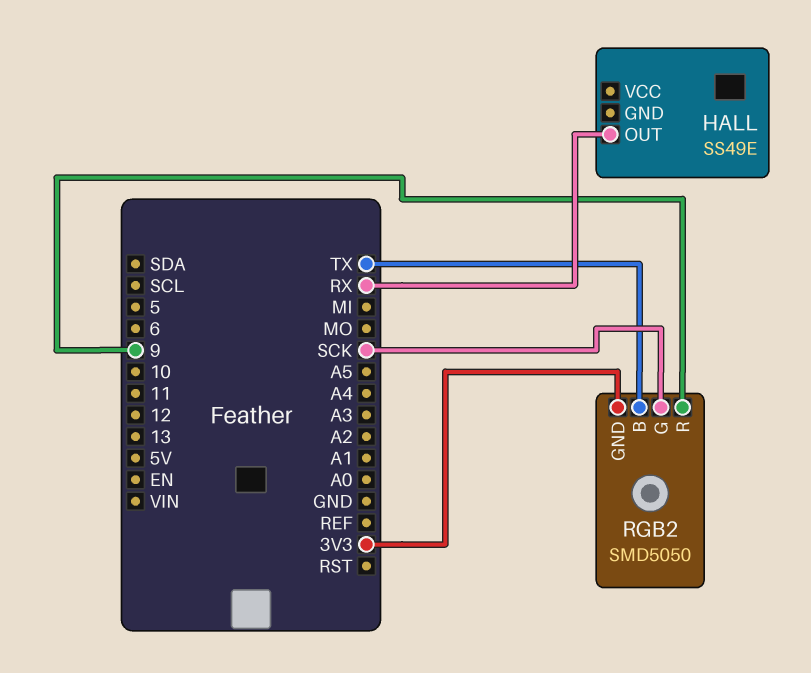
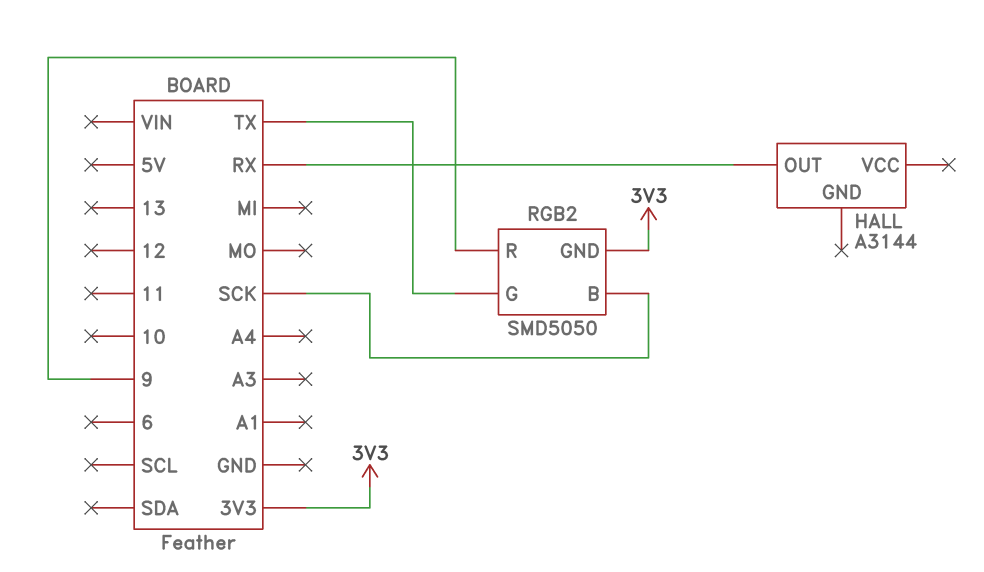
HALL: SS49E -> A3144
RGB2 pin B: TX -> SCK
RGB2 pin G: SCK -> TX

